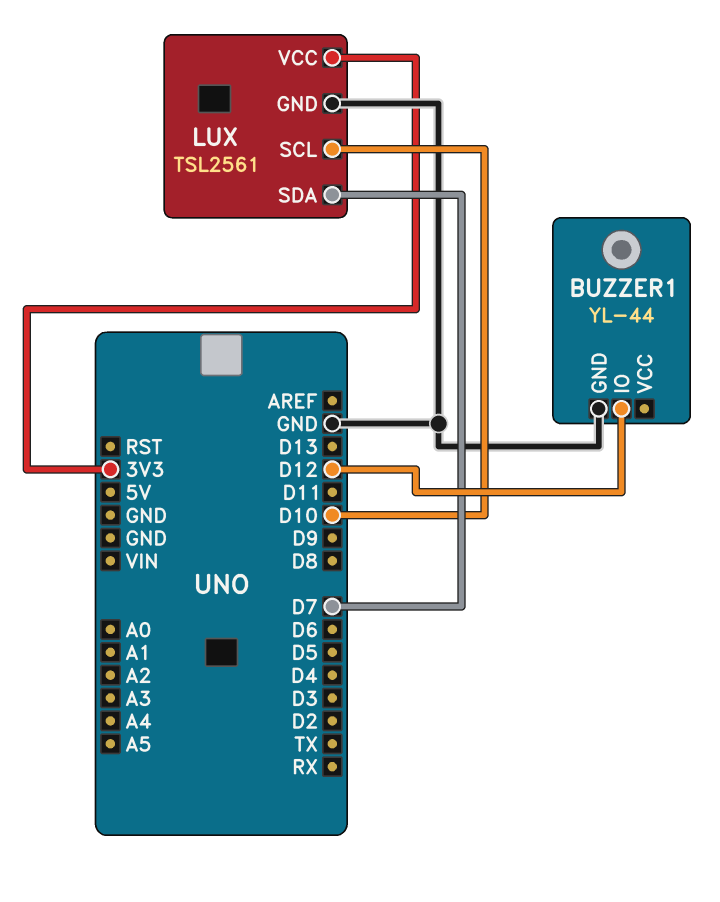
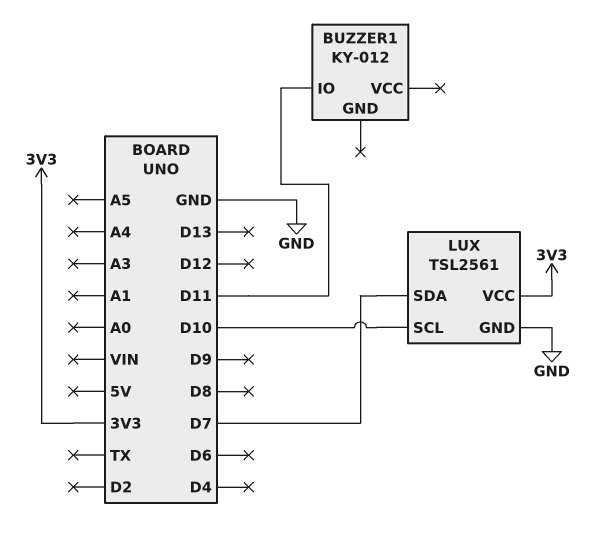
BUZZER1: YL-44 -> KY-012
BUZZER1 pin GND: GND -> none
BUZZER1 pin IO: D12 -> D11

